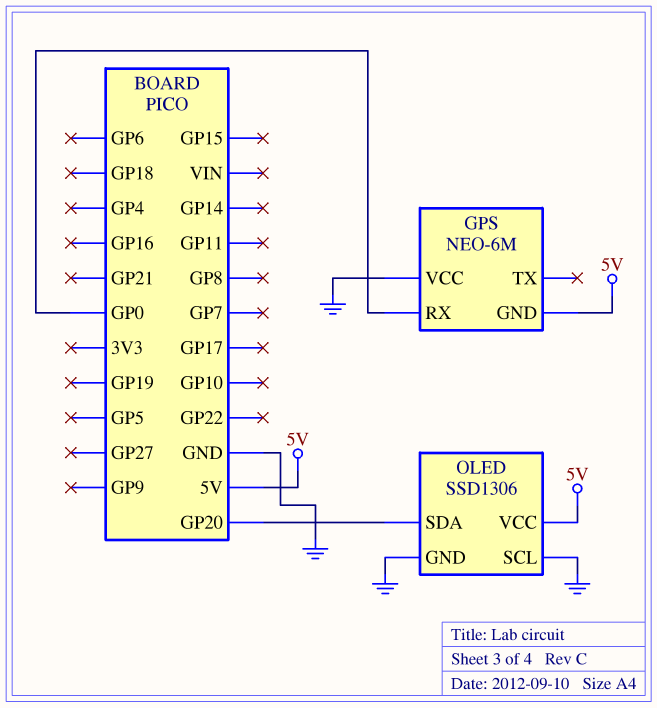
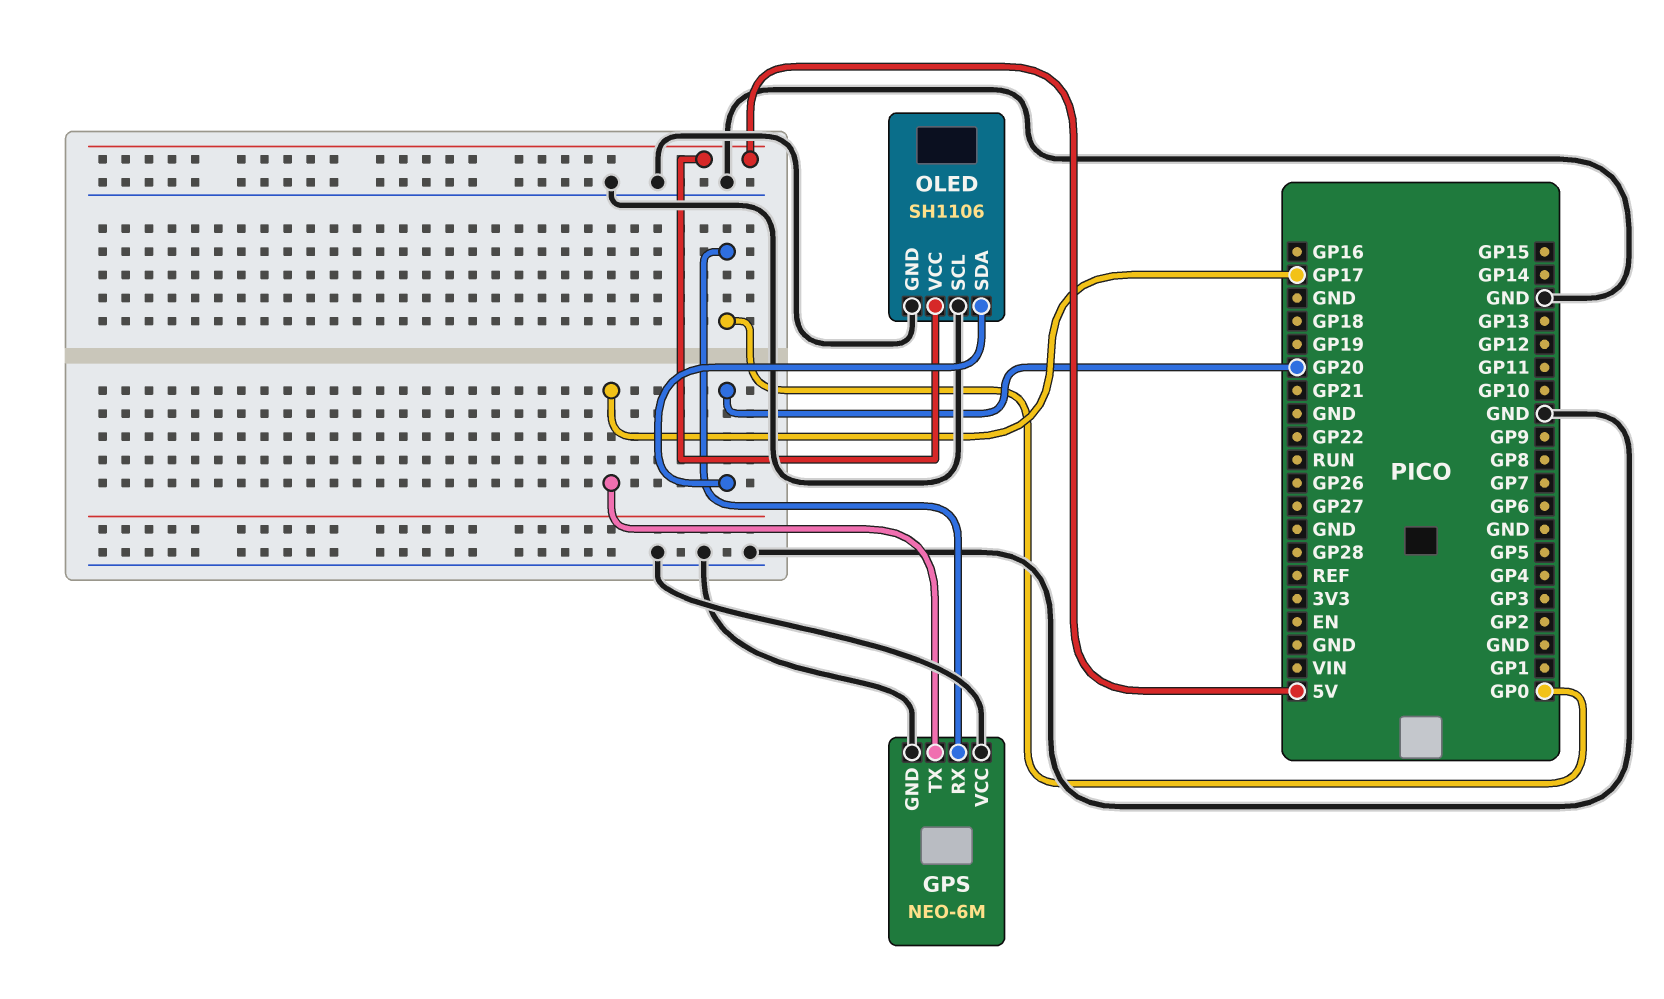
GPS pin GND: 5V -> GND
GPS pin TX: none -> GP17
OLED: SSD1306 -> SH1106

